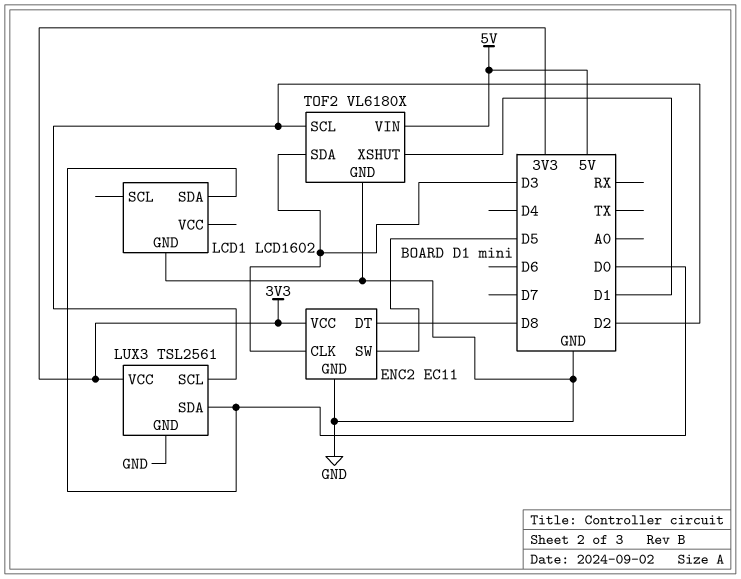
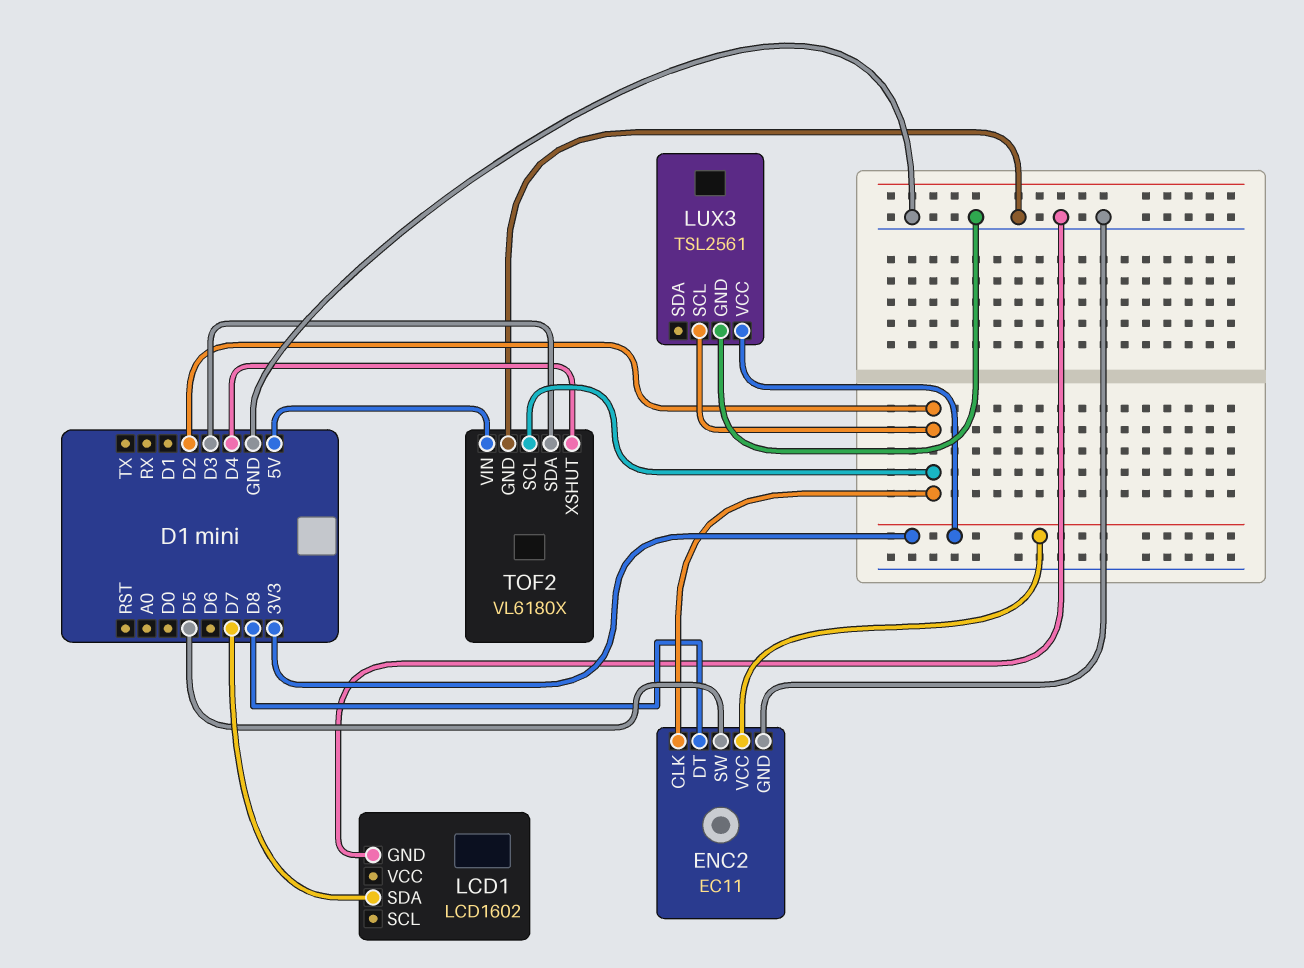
ENC2 pin CLK: D3 -> D2
LCD1 pin SDA: D0 -> D7
LUX3 pin SDA: D0 -> none
TOF2 pin XSHUT: D1 -> D4

